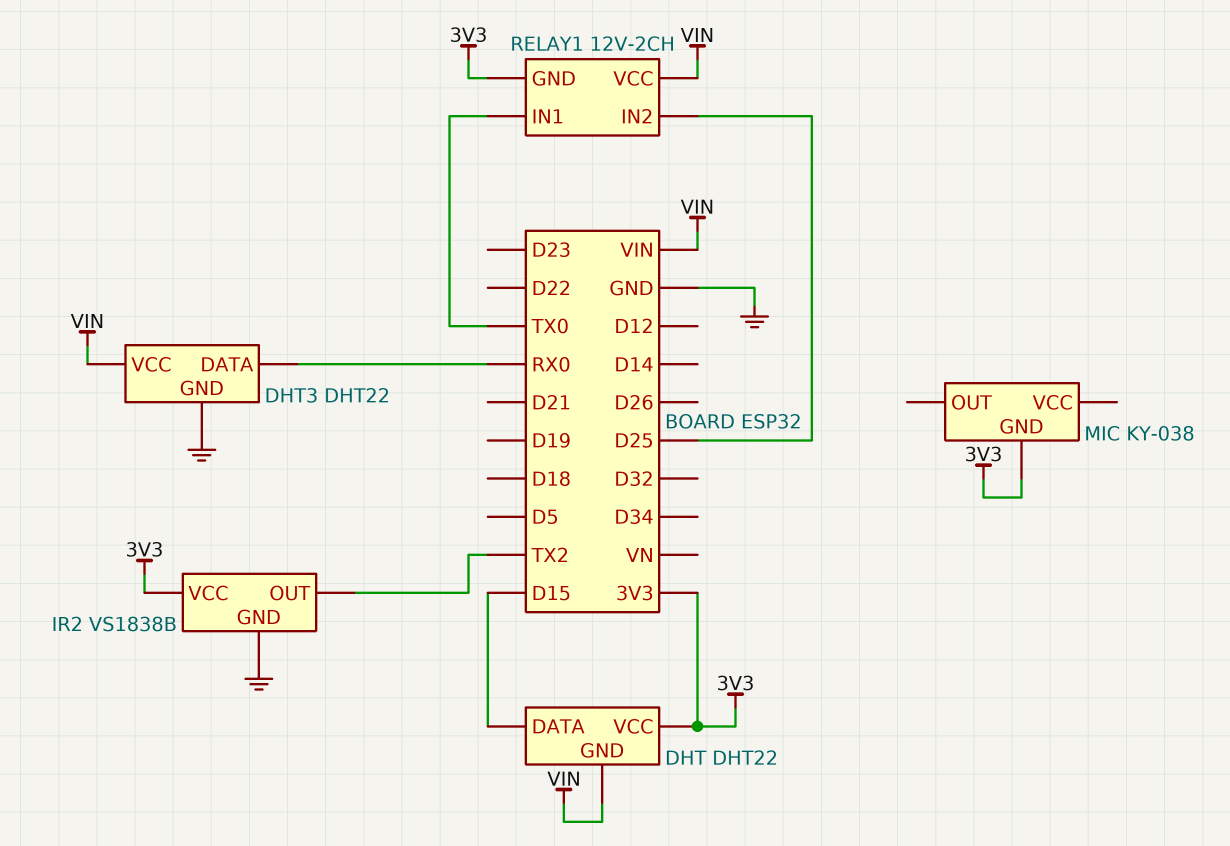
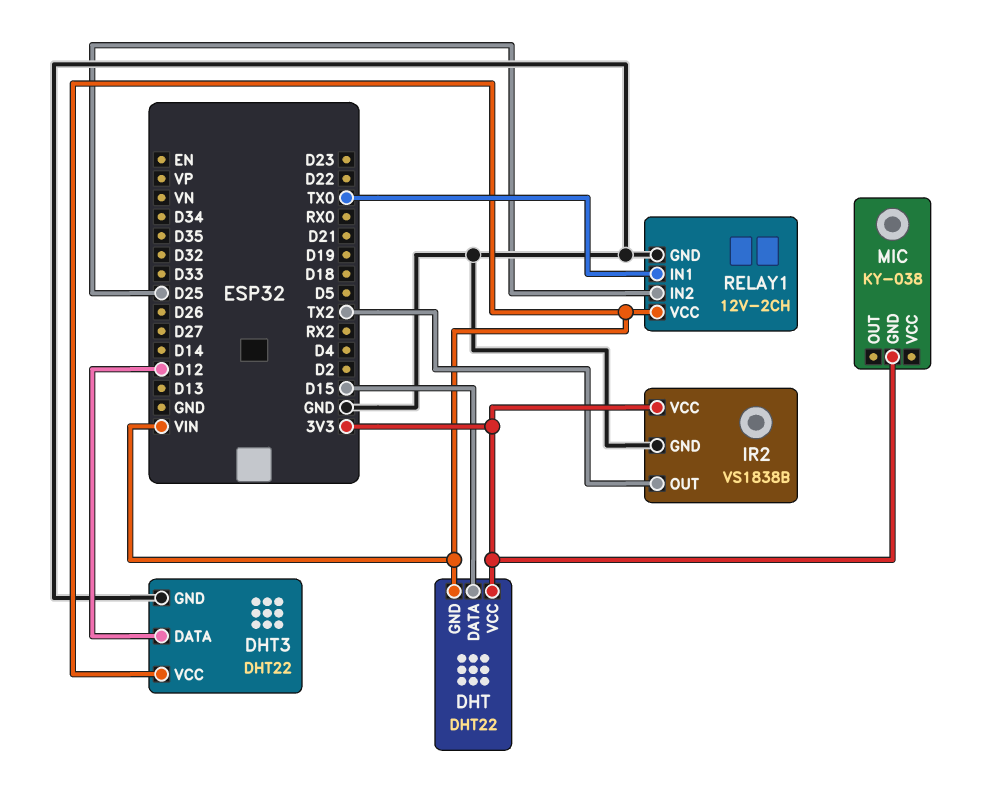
DHT3 pin DATA: RX0 -> D12
RELAY1 pin GND: 3V3 -> GND

